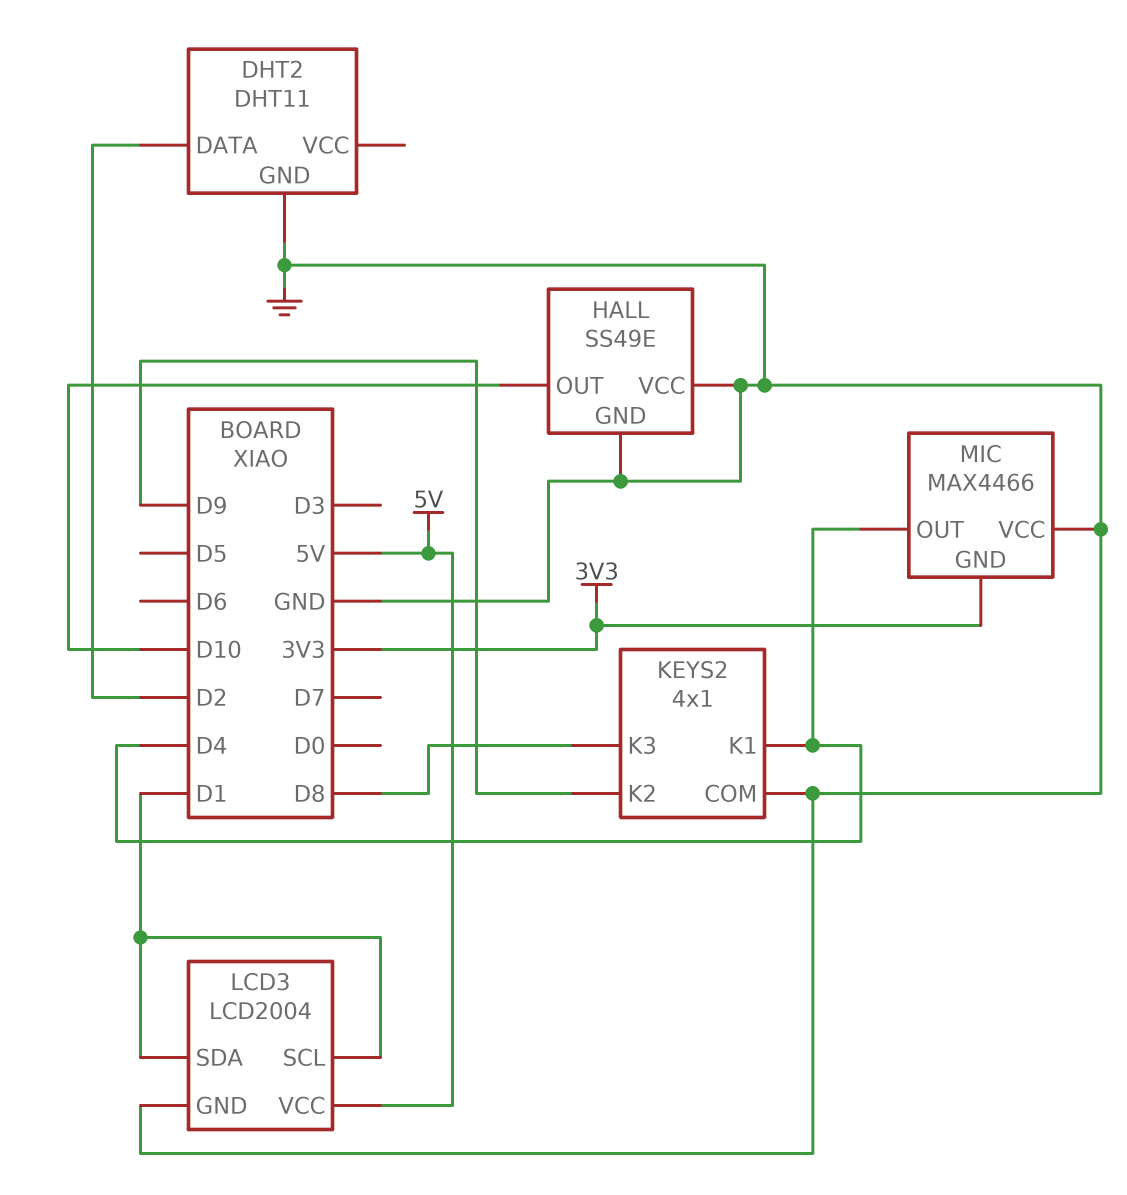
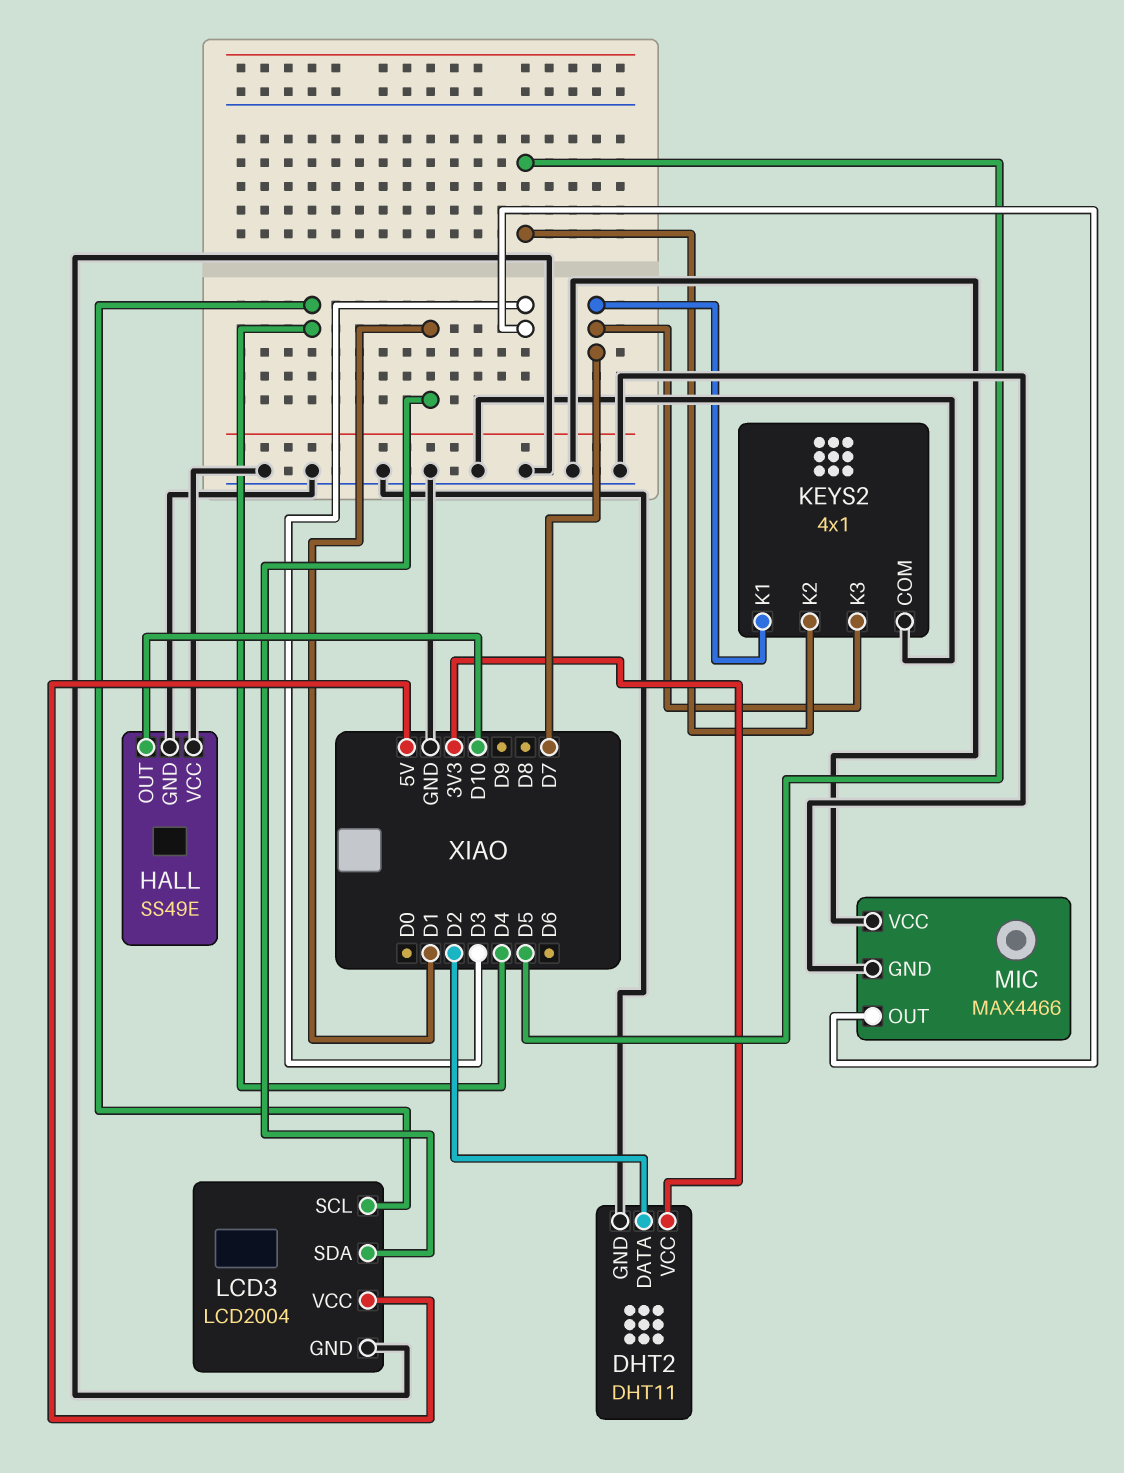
DHT2 pin VCC: none -> 3V3
KEYS2 pin K1: D4 -> D7
KEYS2 pin K2: D9 -> D5
KEYS2 pin K3: D8 -> D7
LCD3 pin SCL: D1 -> D4
MIC pin GND: 3V3 -> GND
MIC pin OUT: D4 -> D3

